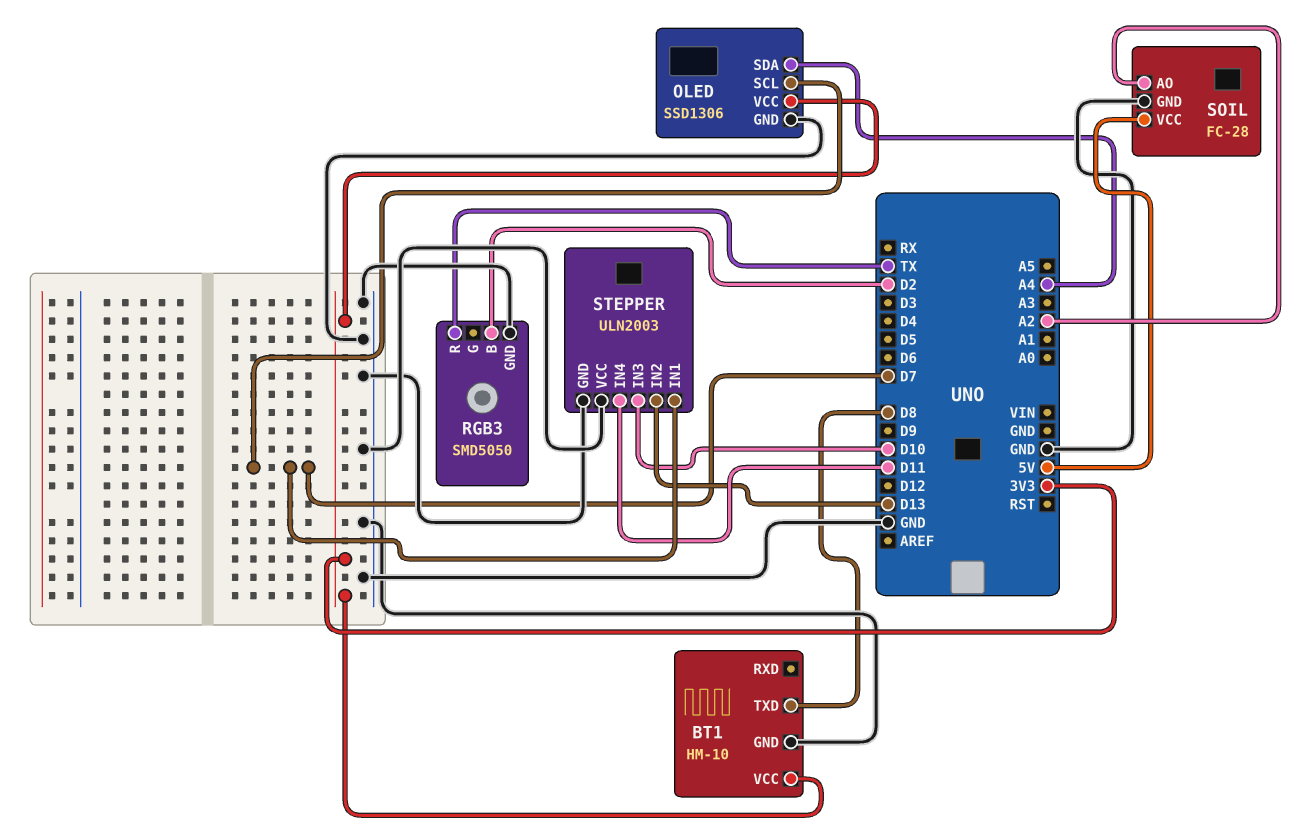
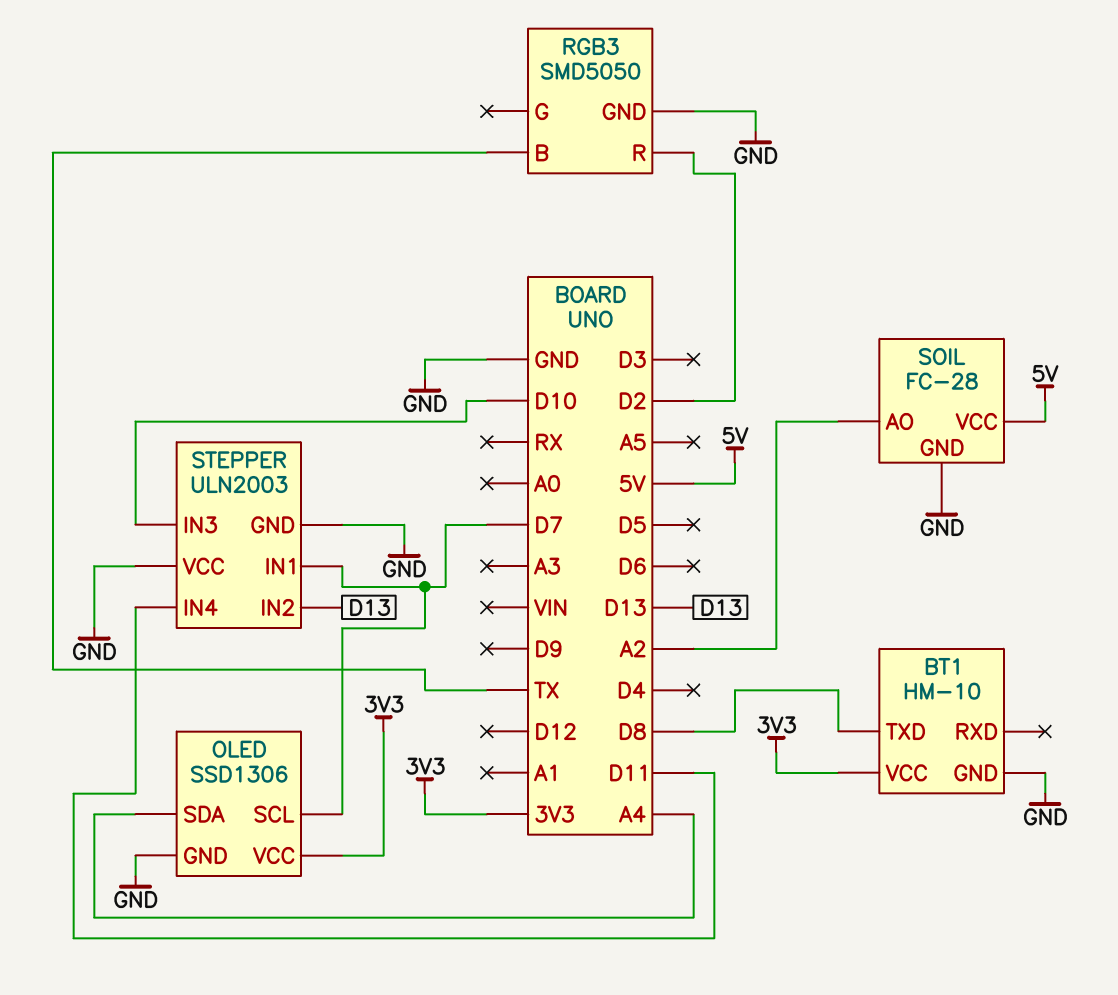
RGB3 pin B: D2 -> TX
RGB3 pin R: TX -> D2

